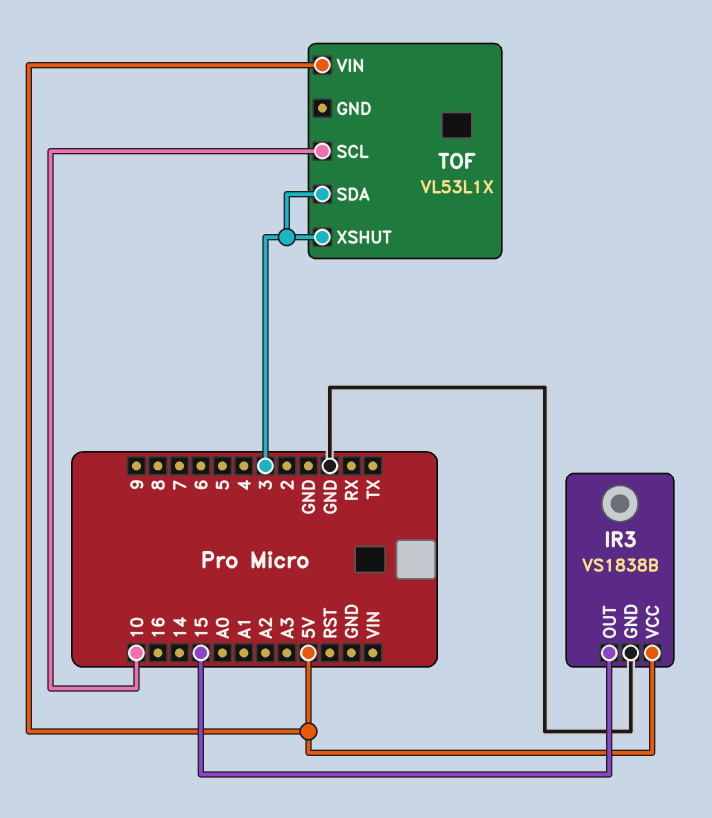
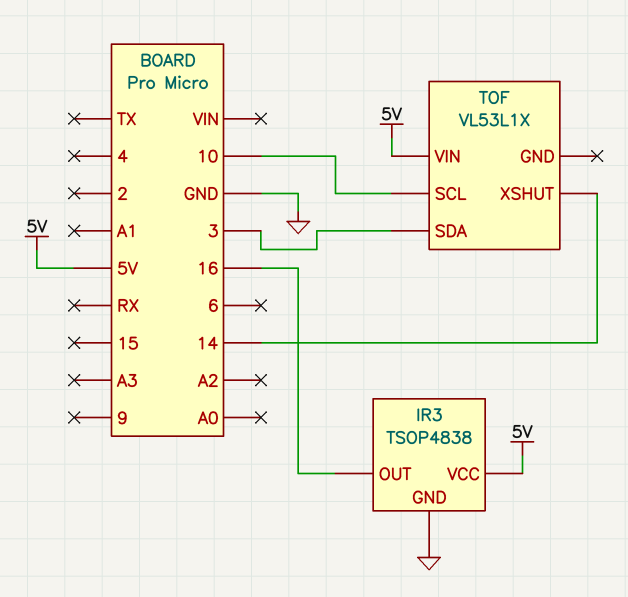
IR3: VS1838B -> TSOP4838
IR3 pin OUT: 15 -> 16
TOF pin XSHUT: 3 -> 14

